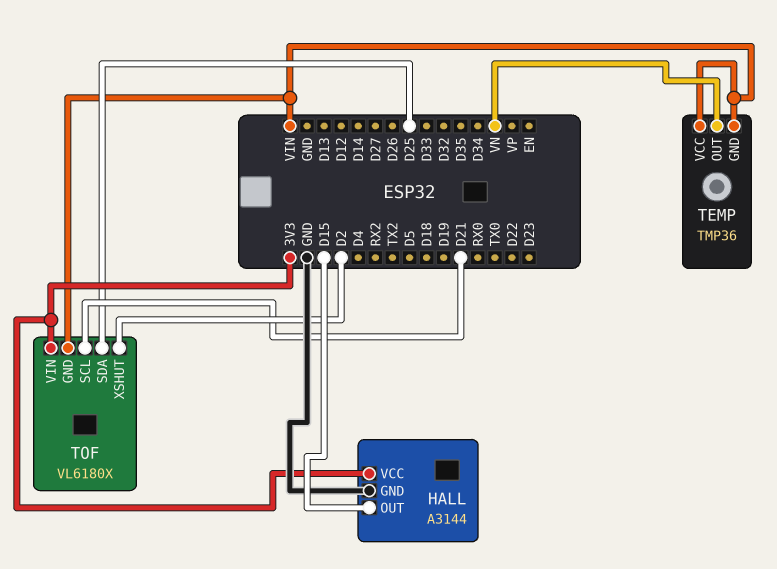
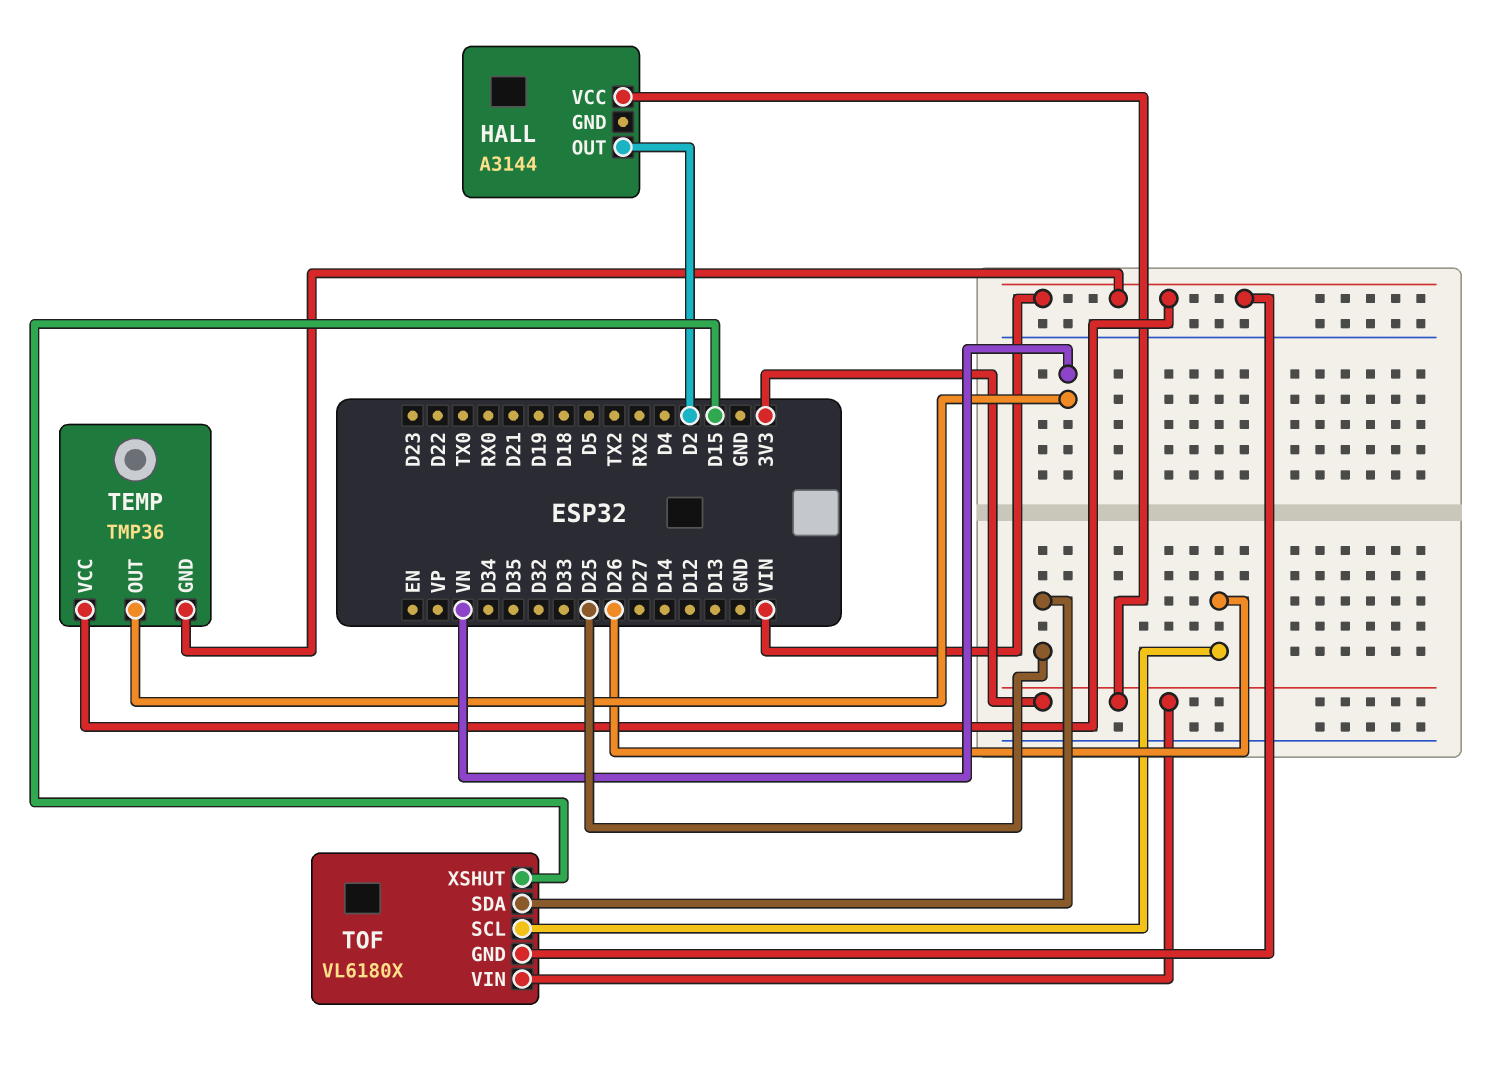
HALL pin GND: GND -> none
HALL pin OUT: D15 -> D2
TOF pin SCL: D21 -> D26
TOF pin XSHUT: D2 -> D15

